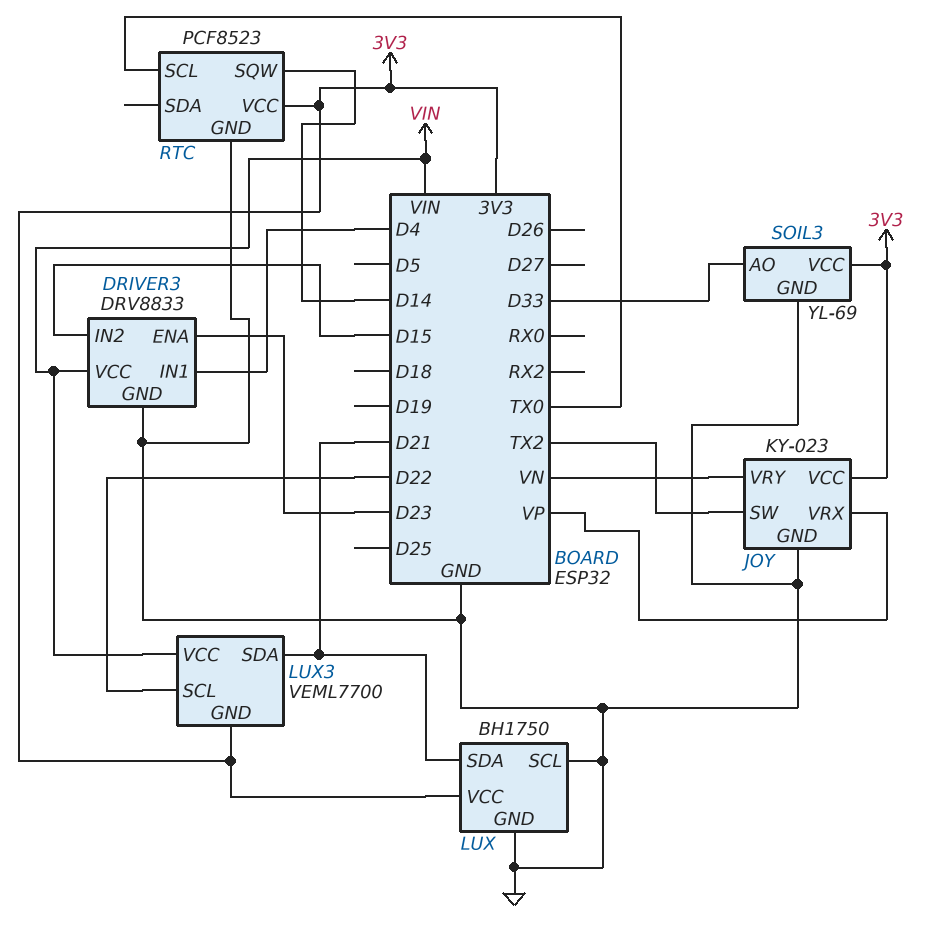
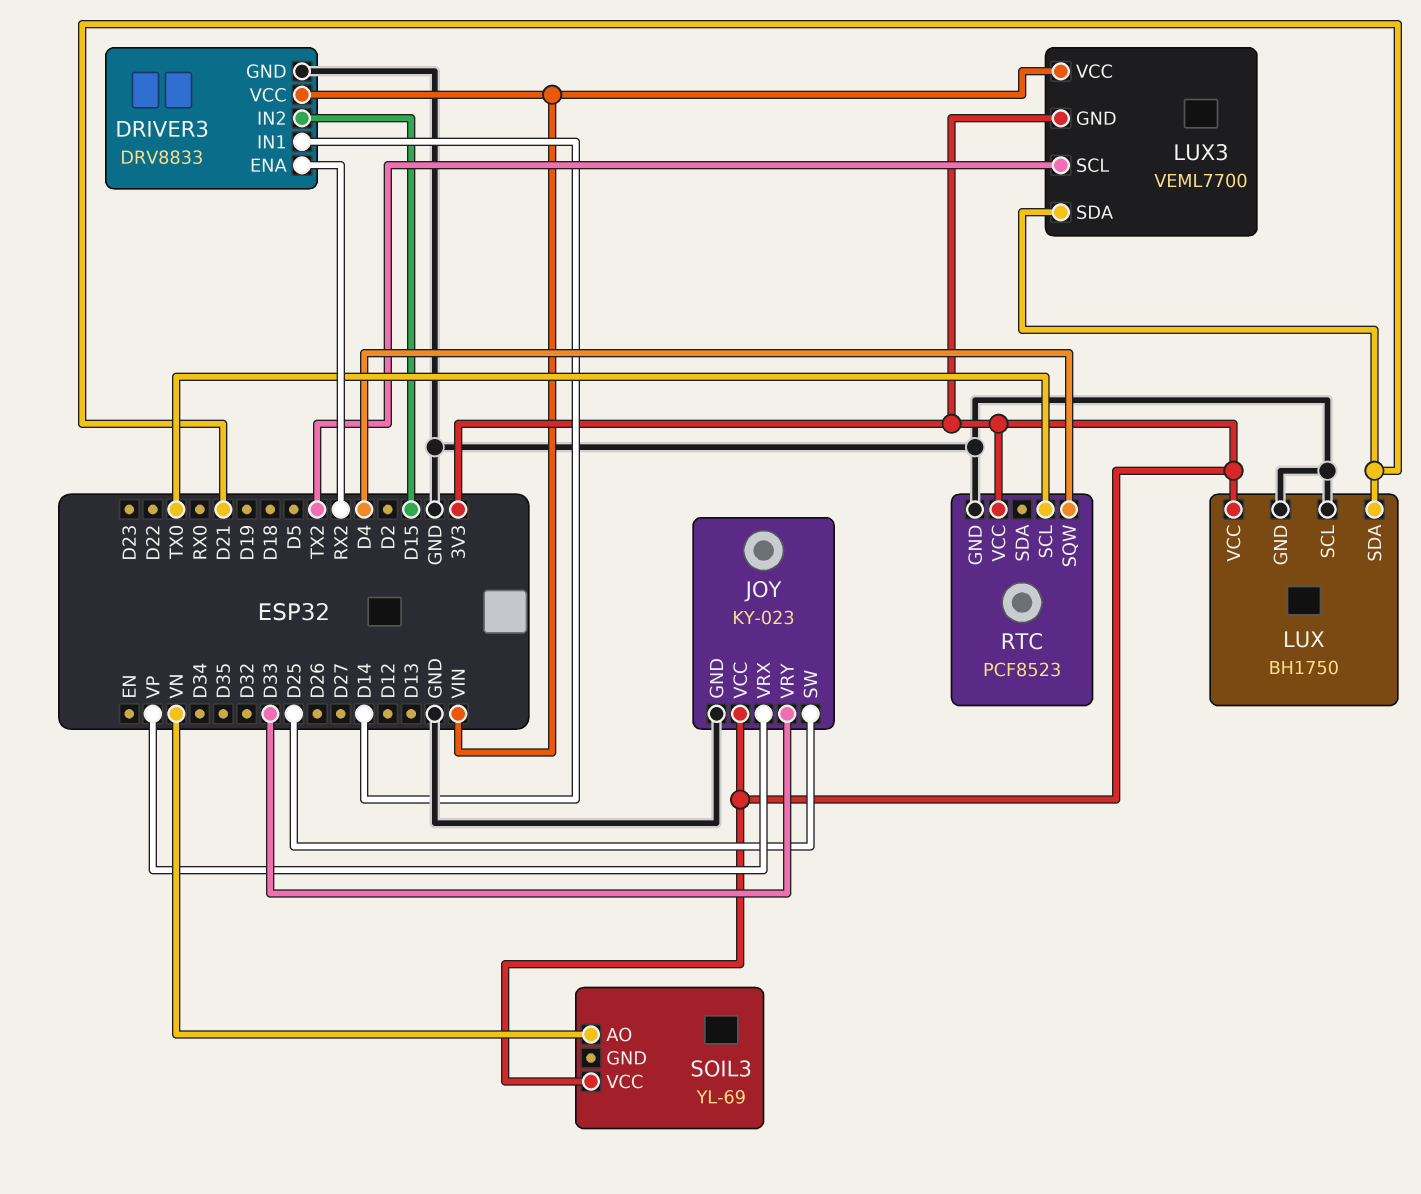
DRIVER3 pin ENA: D23 -> RX2
DRIVER3 pin IN1: D4 -> D14
JOY pin SW: TX2 -> D25
JOY pin VRY: VN -> D33
LUX3 pin SCL: D22 -> TX2
RTC pin SQW: D14 -> D4
SOIL3 pin AO: D33 -> VN
SOIL3 pin GND: GND -> none

